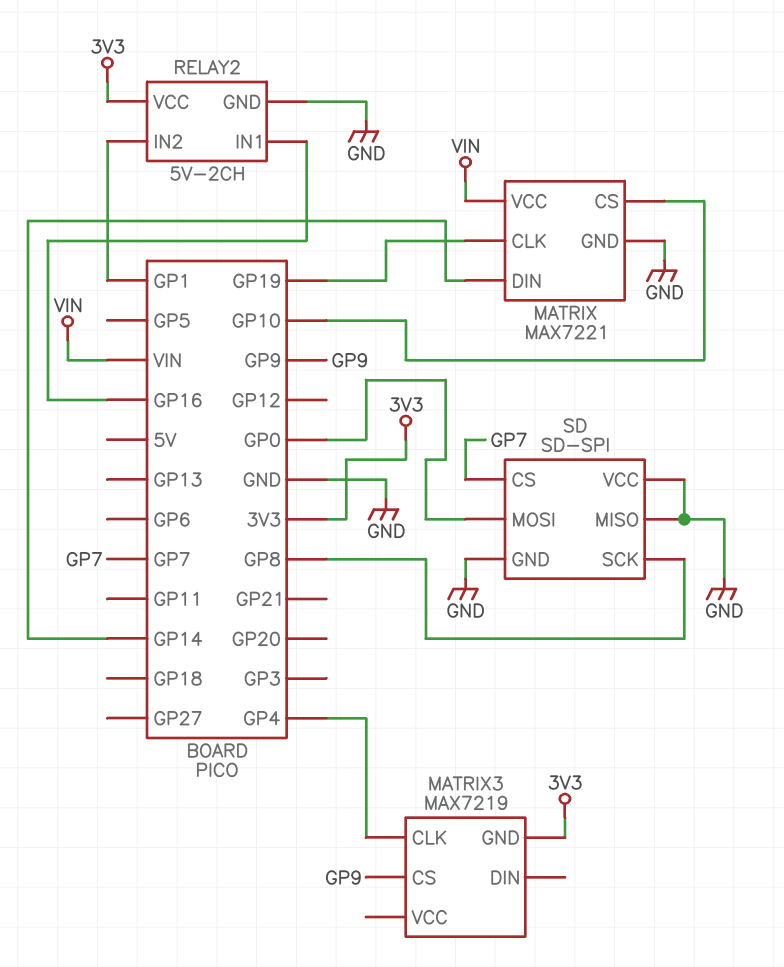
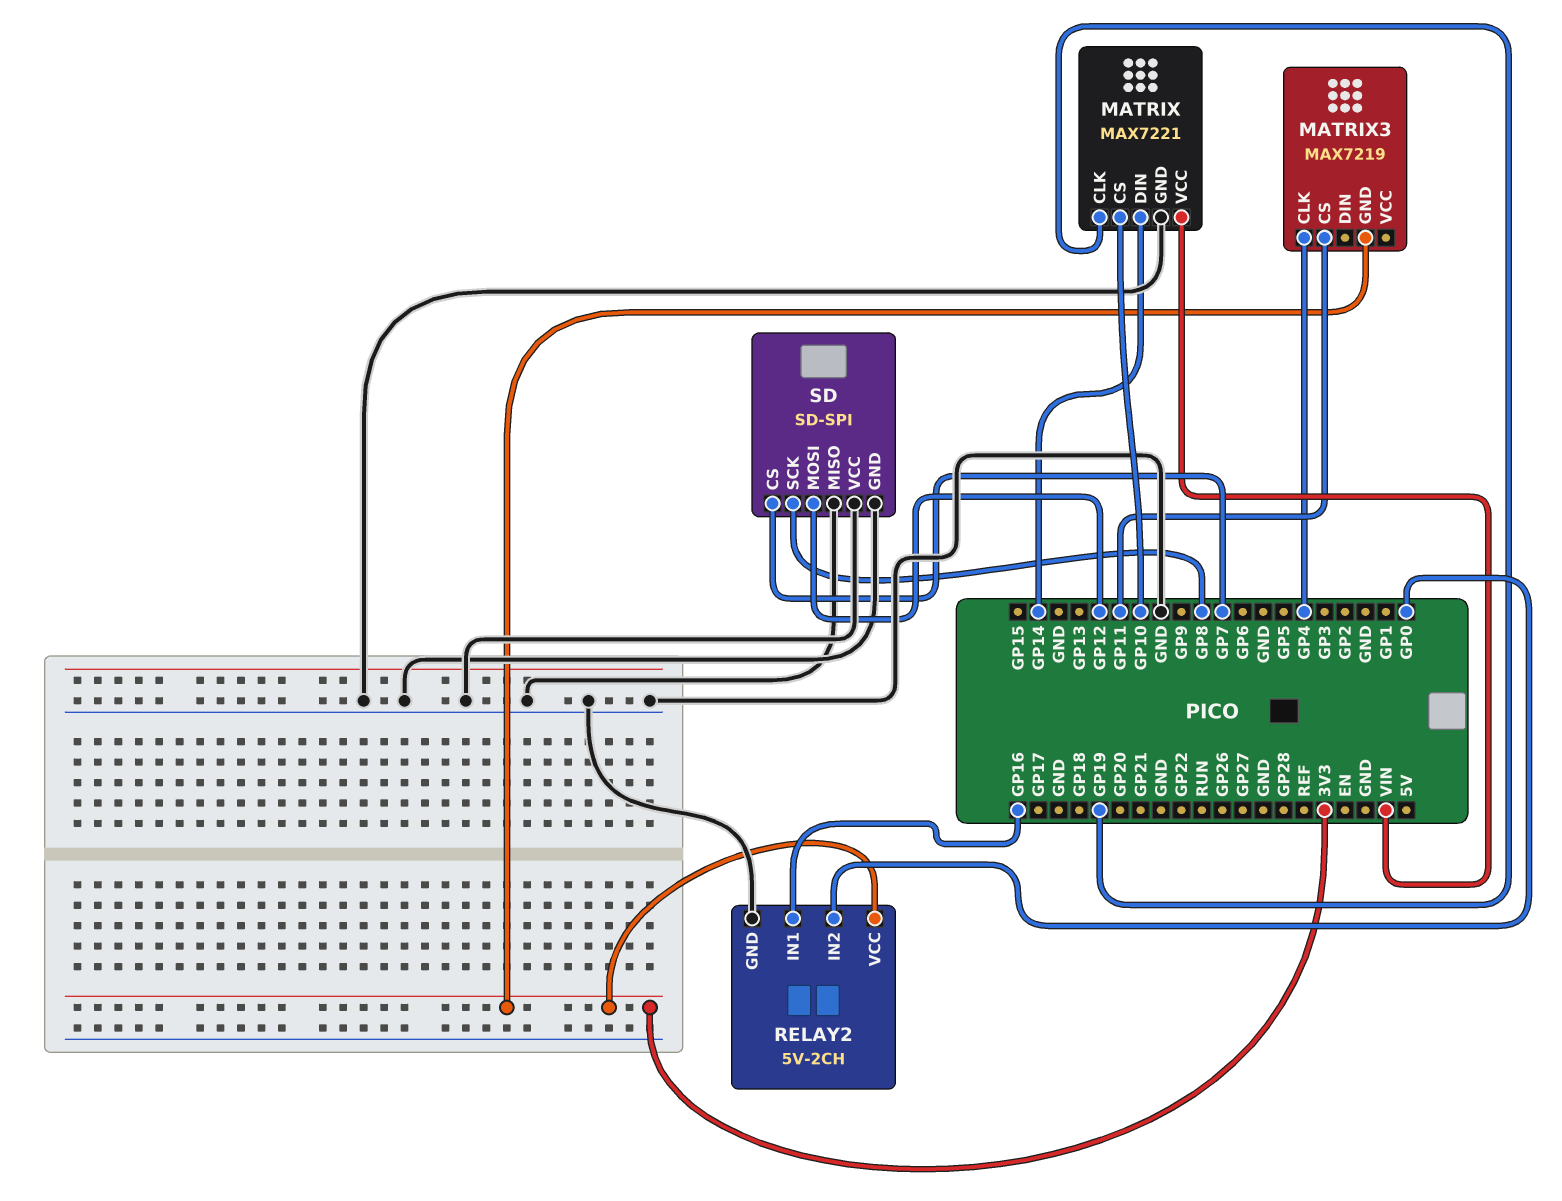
MATRIX3 pin CS: GP9 -> GP11
RELAY2 pin IN2: GP1 -> GP0
SD pin MOSI: GP0 -> GP12

